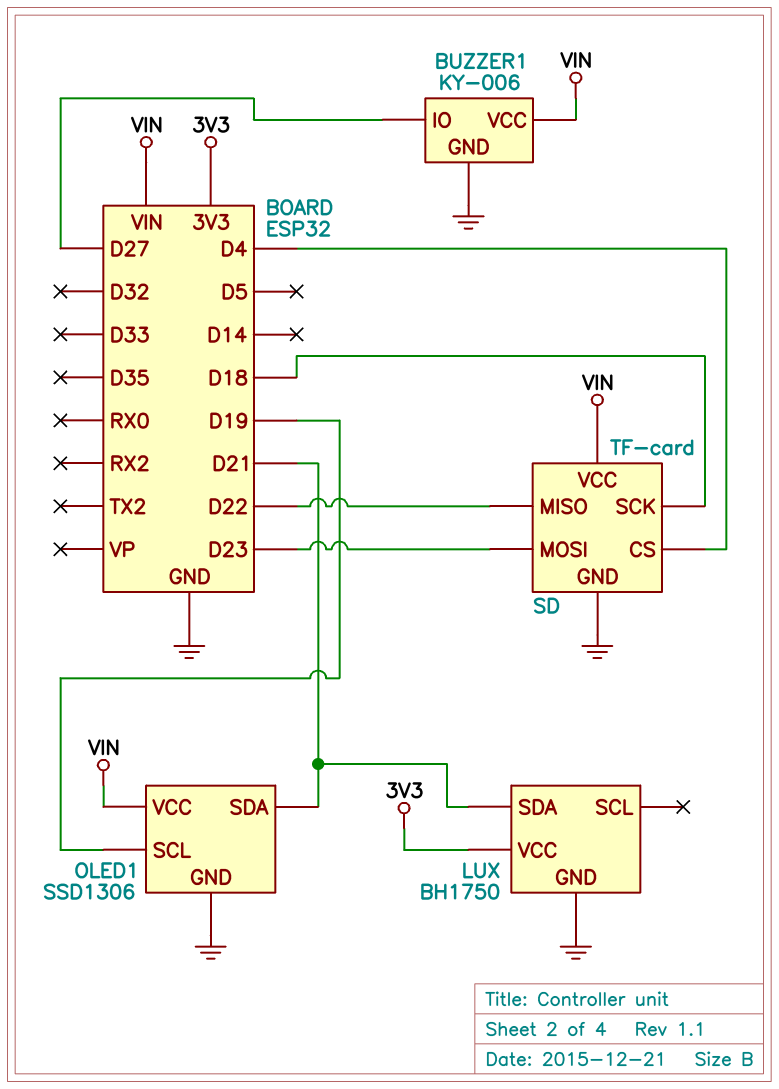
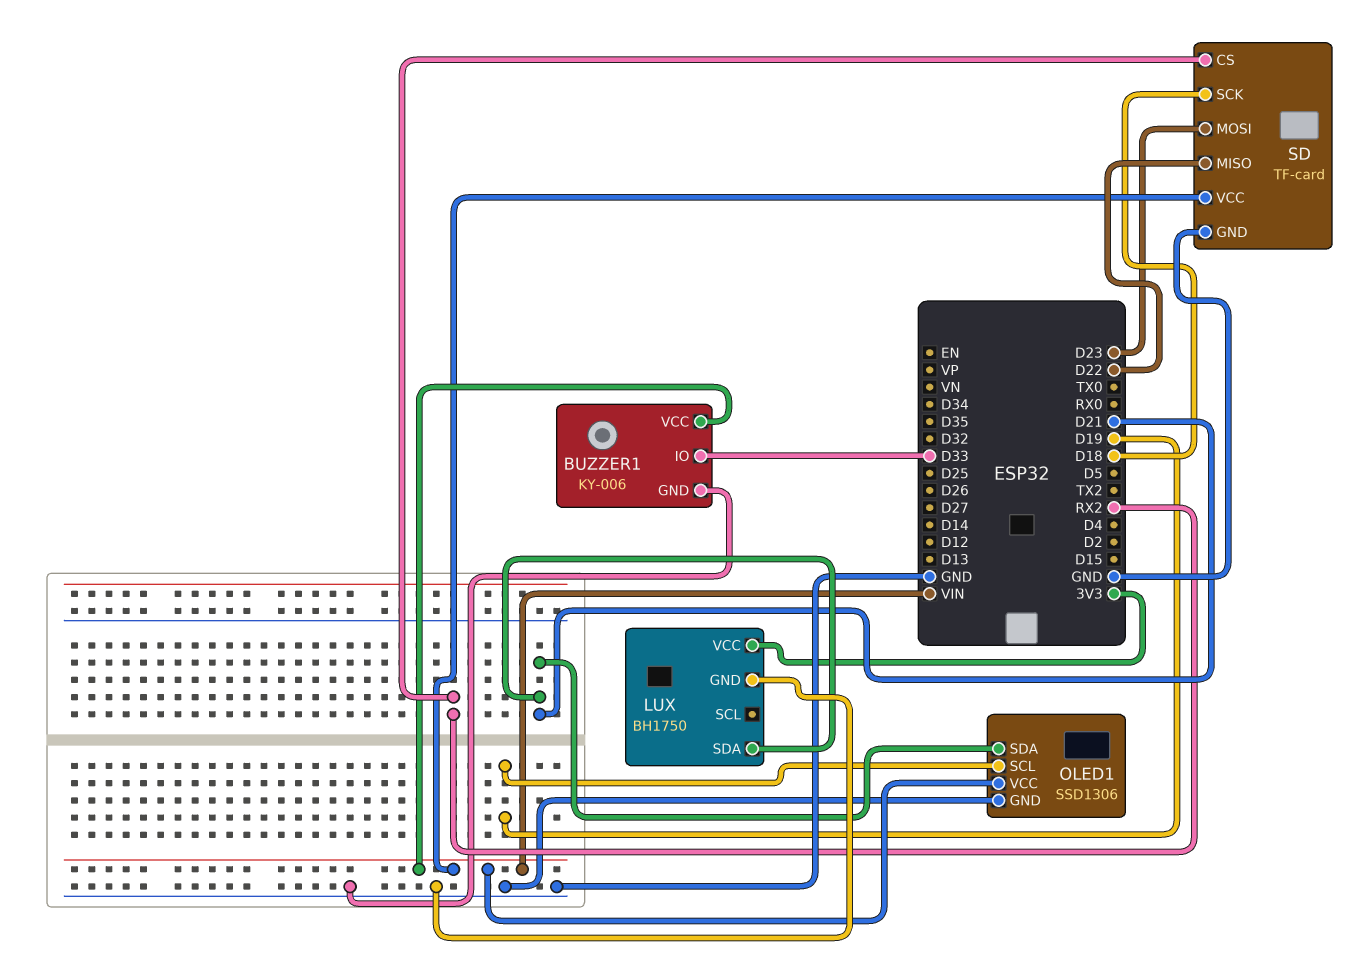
BUZZER1 pin IO: D27 -> D33
SD pin CS: D4 -> RX2

